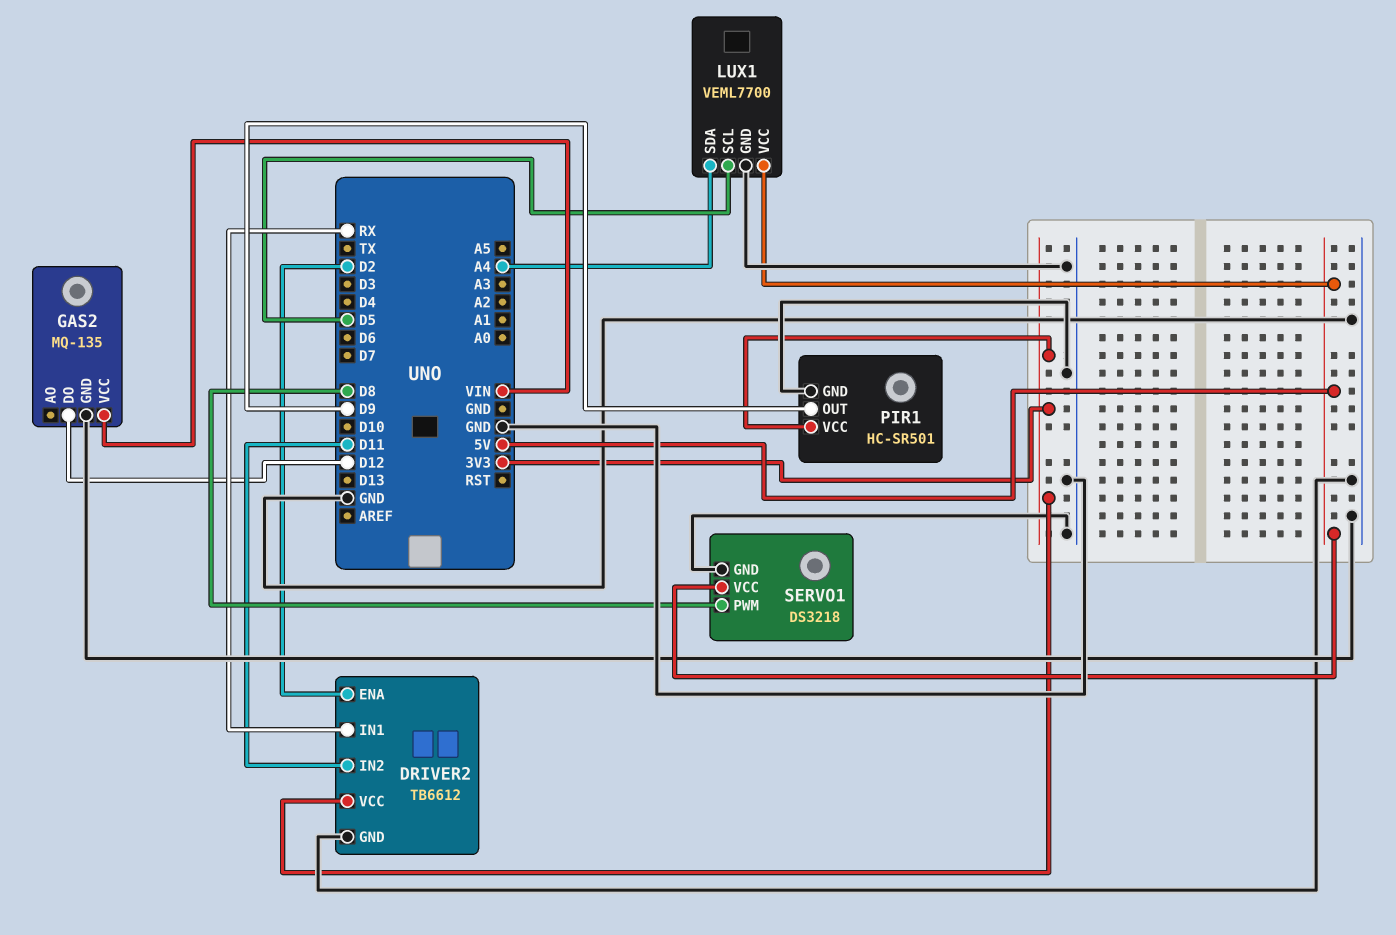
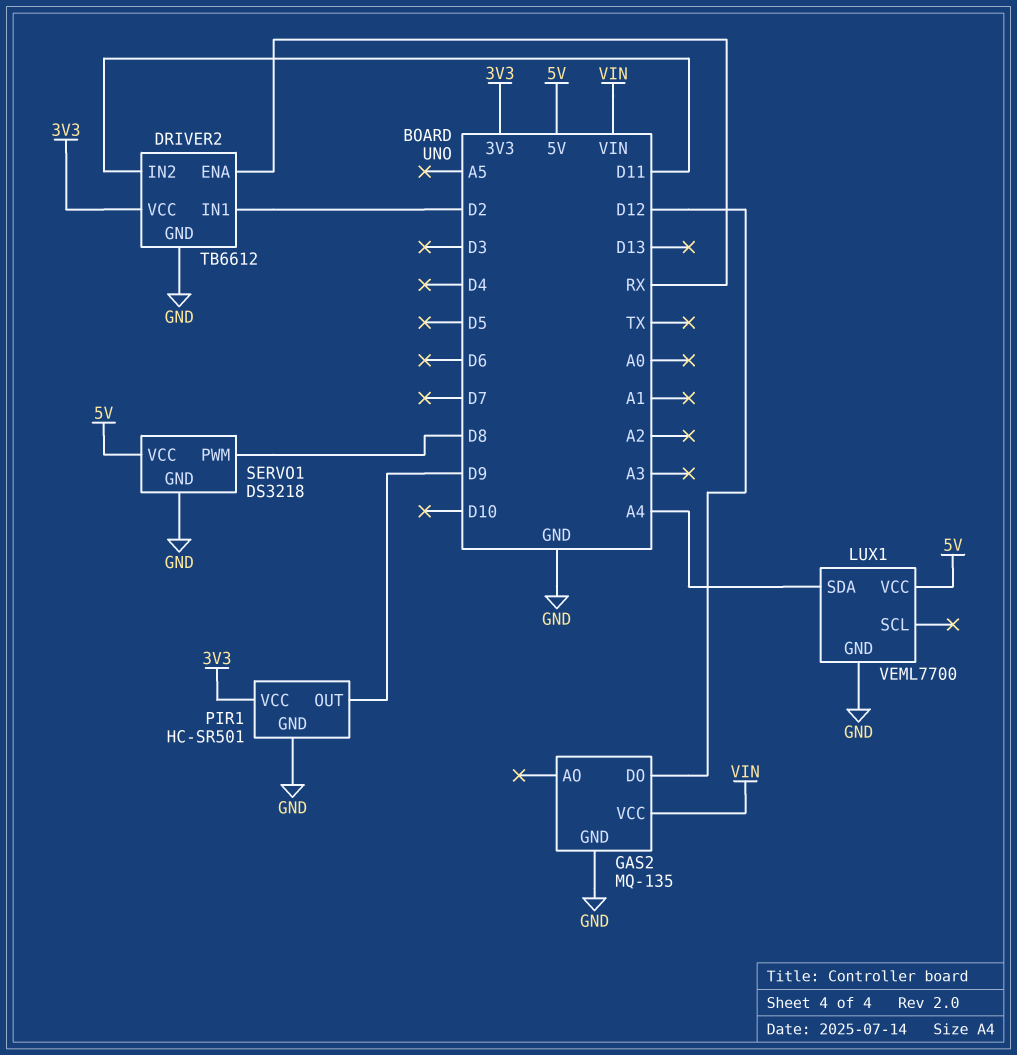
DRIVER2 pin ENA: D2 -> RX
DRIVER2 pin IN1: RX -> D2
LUX1 pin SCL: D5 -> none

